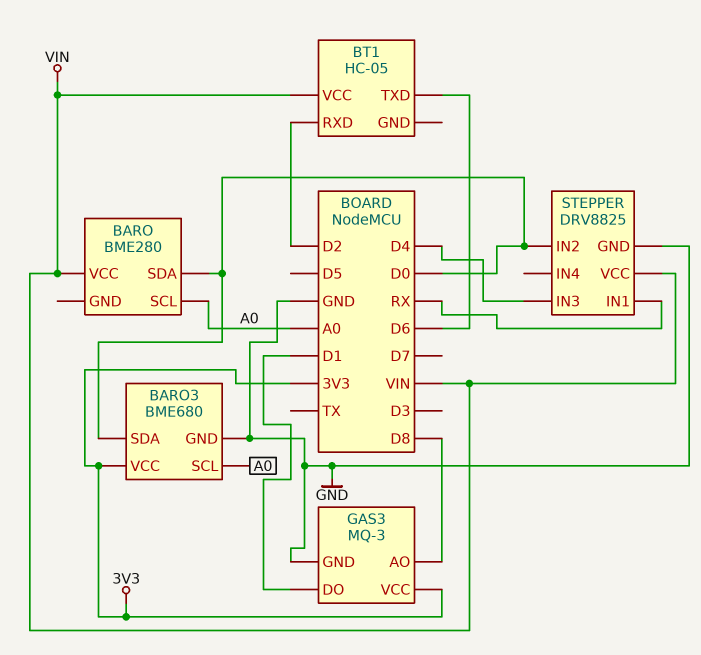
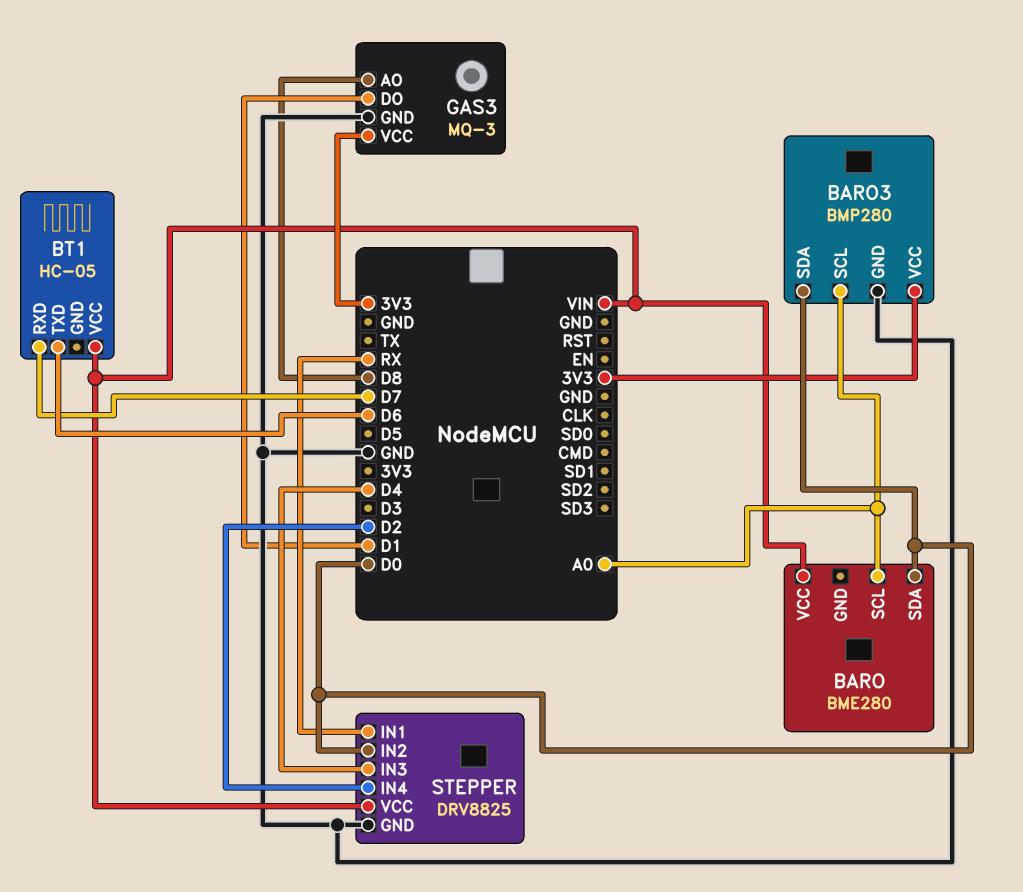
BARO3: BME680 -> BMP280
BT1 pin RXD: D2 -> D7
STEPPER pin IN4: none -> D2

